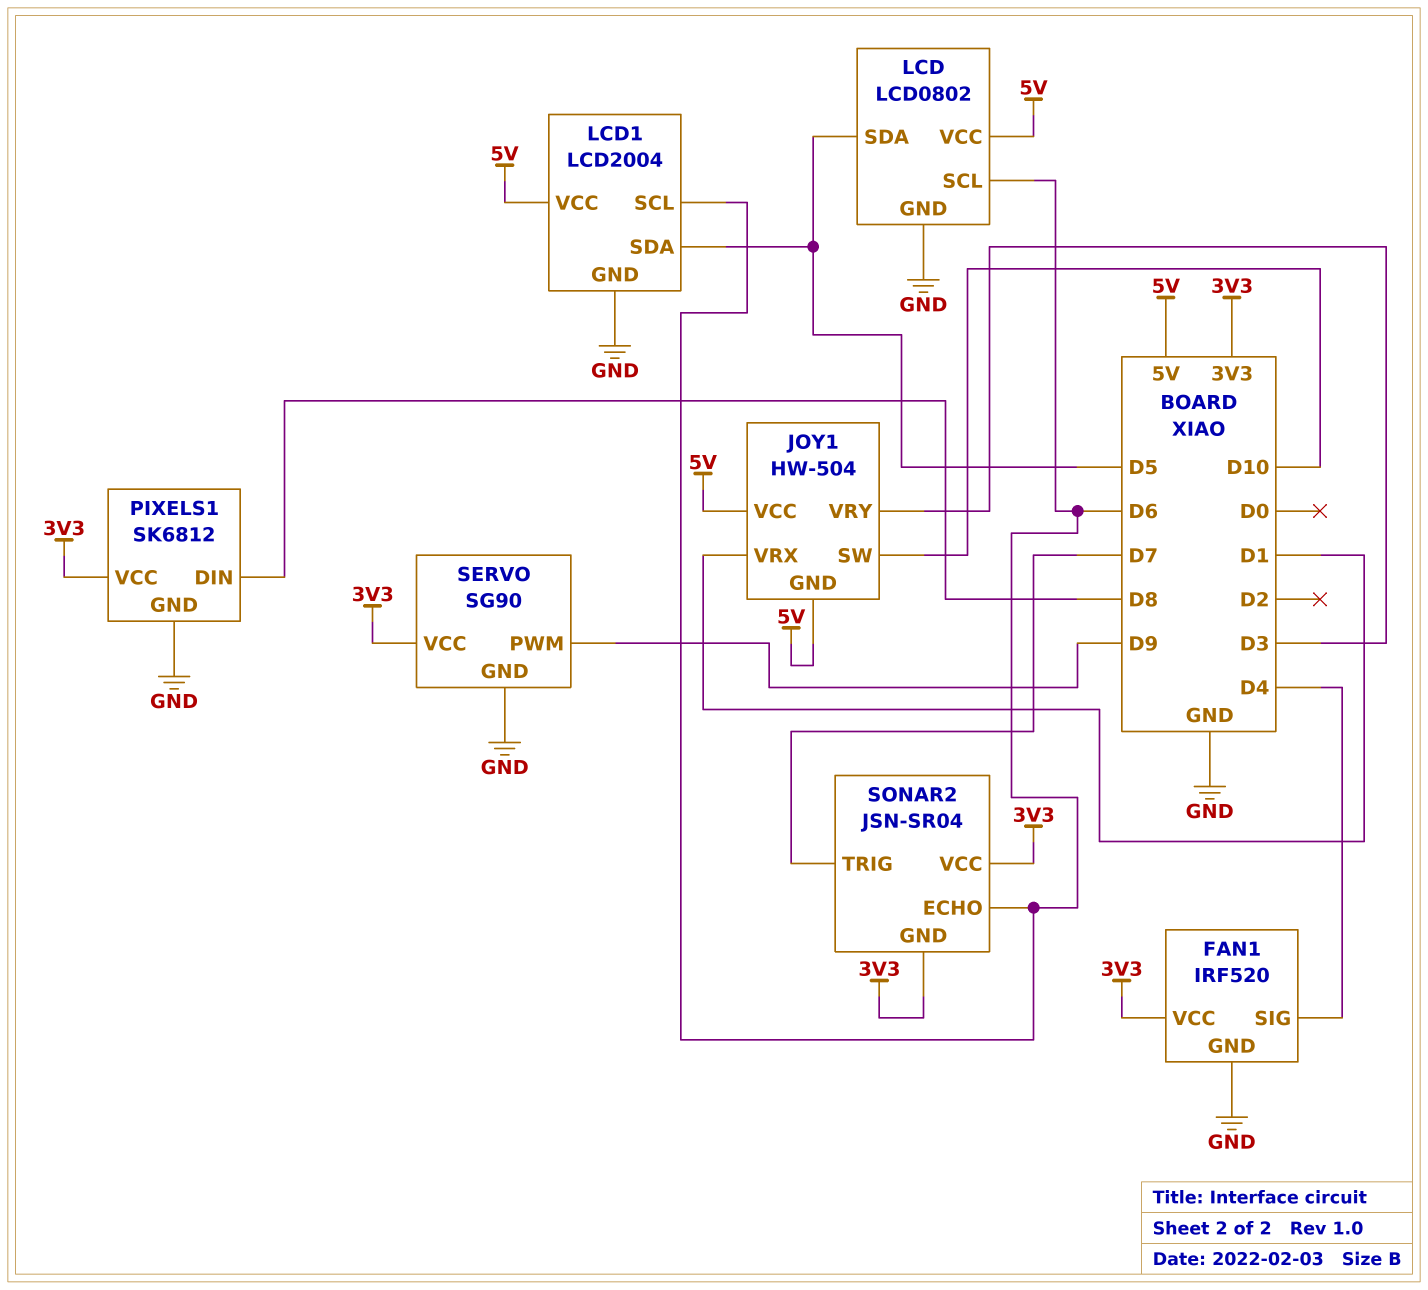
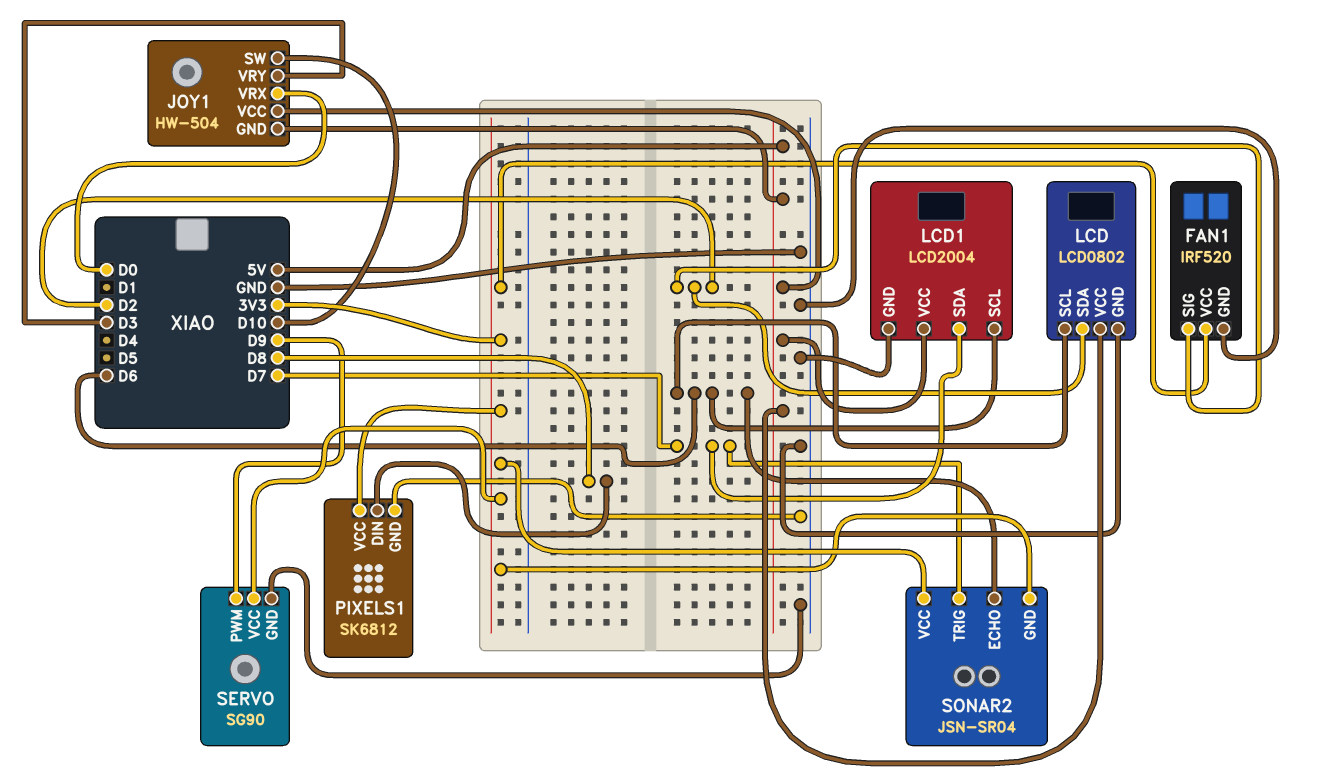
FAN1 pin SIG: D4 -> D2
JOY1 pin VRX: D1 -> D0
LCD pin SDA: D5 -> D2
LCD1 pin SDA: D5 -> D7

